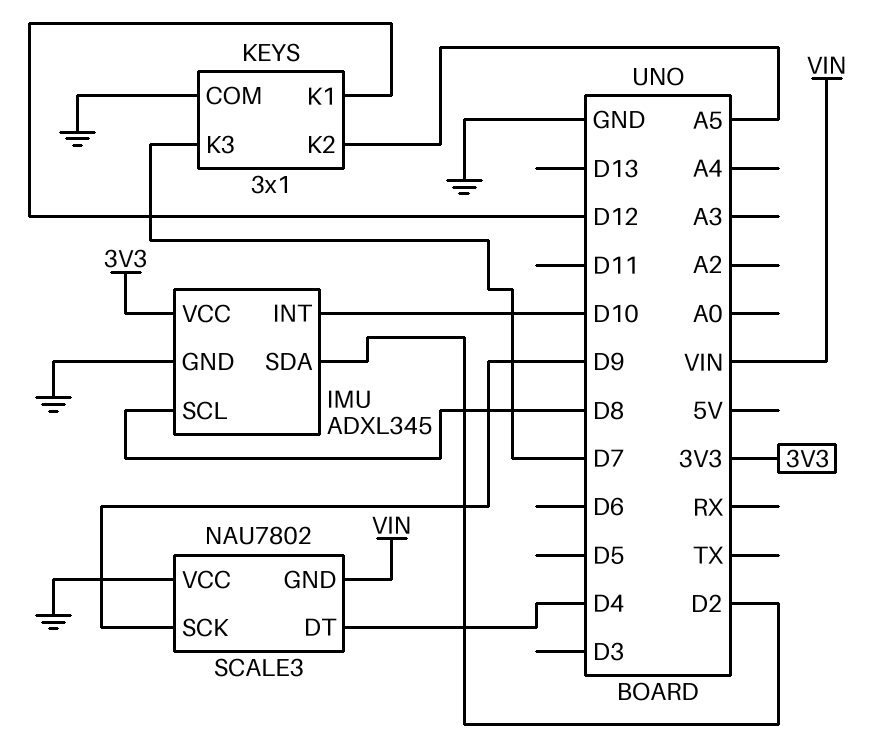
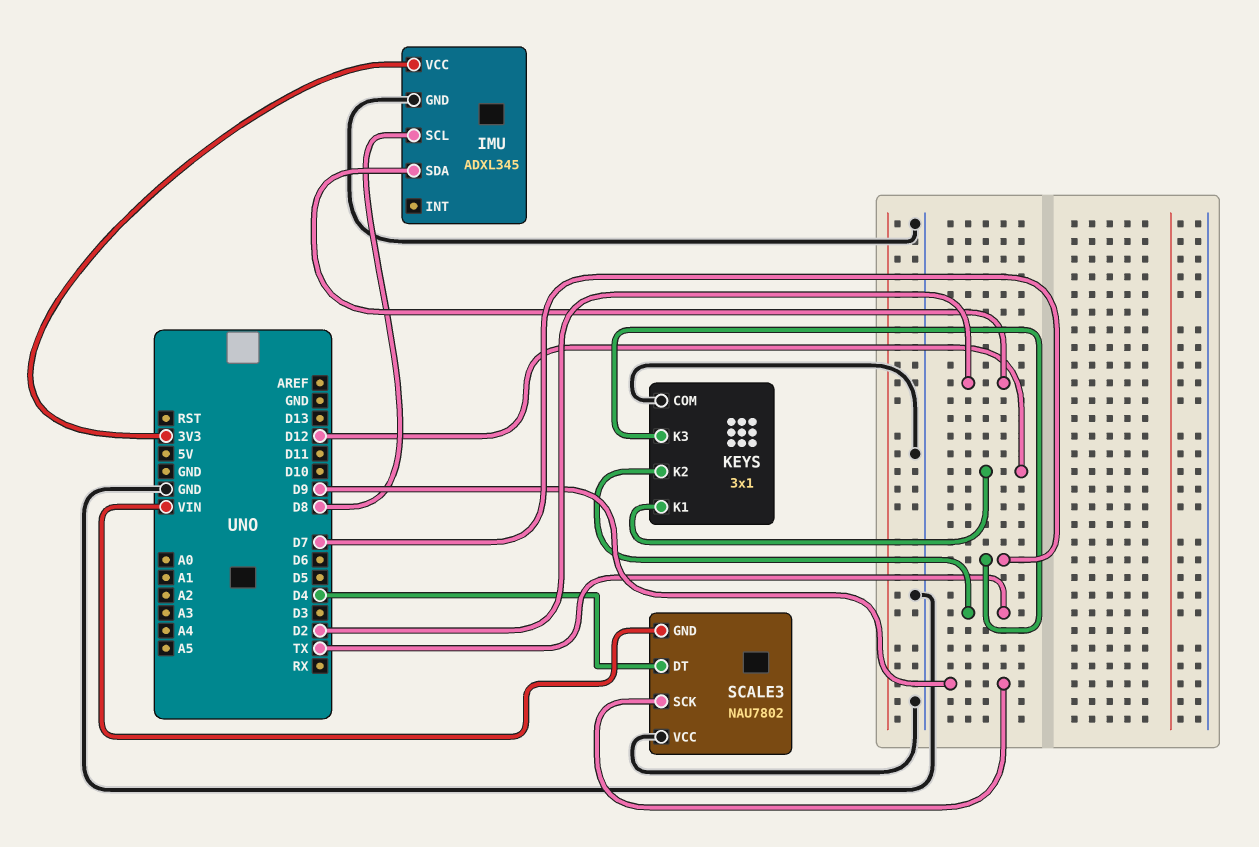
IMU pin INT: D10 -> none
KEYS pin K2: A5 -> TX

